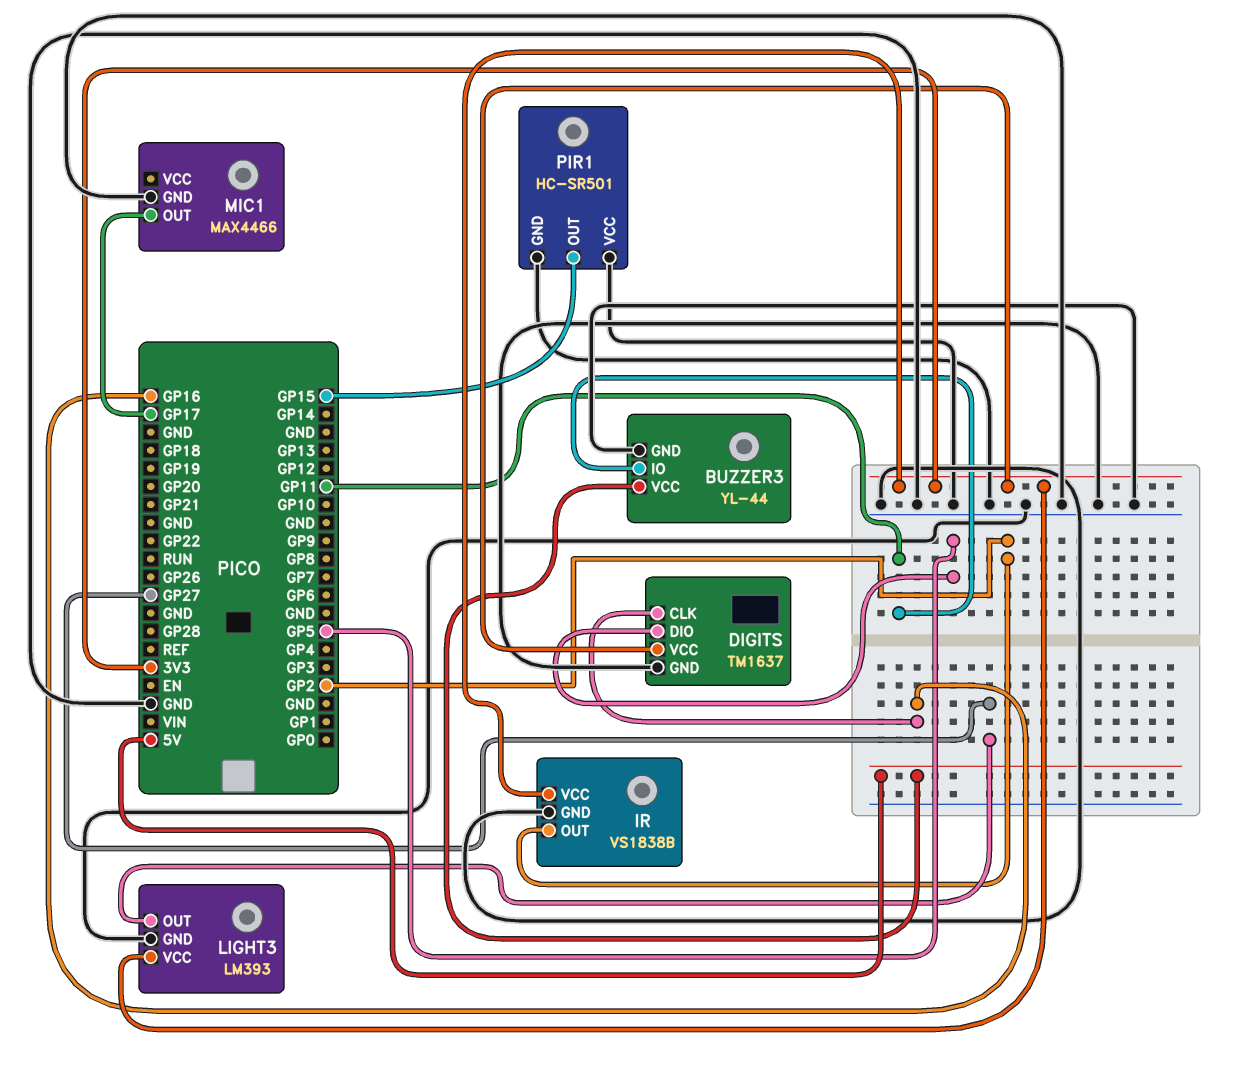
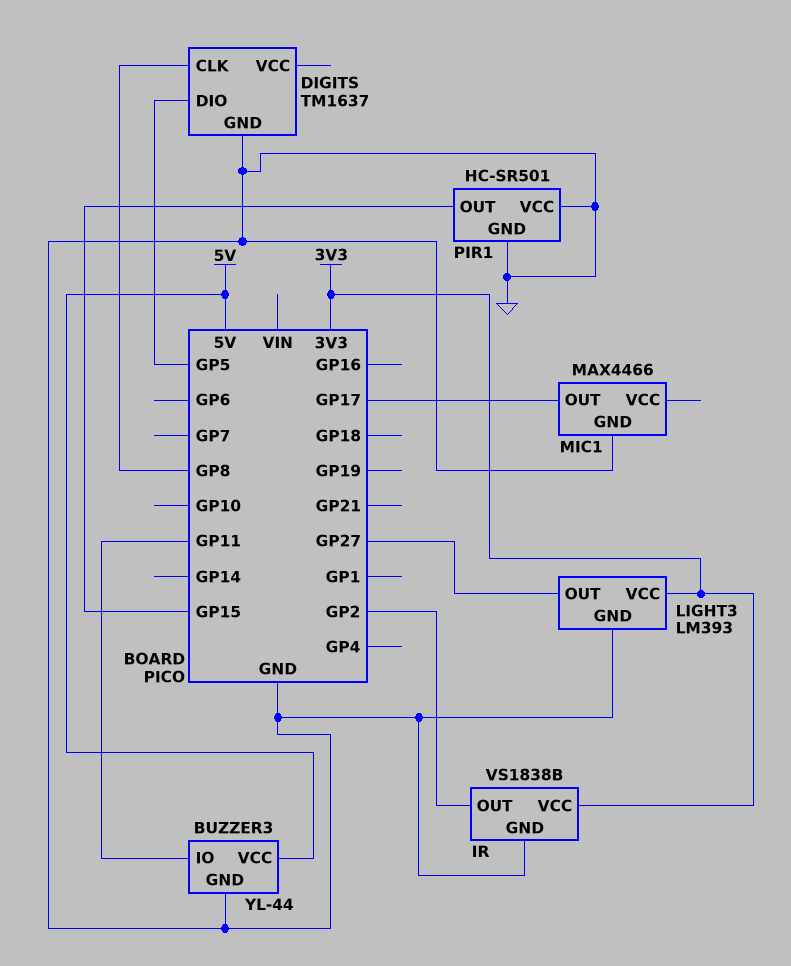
DIGITS pin CLK: GP16 -> GP8
DIGITS pin VCC: 3V3 -> none

